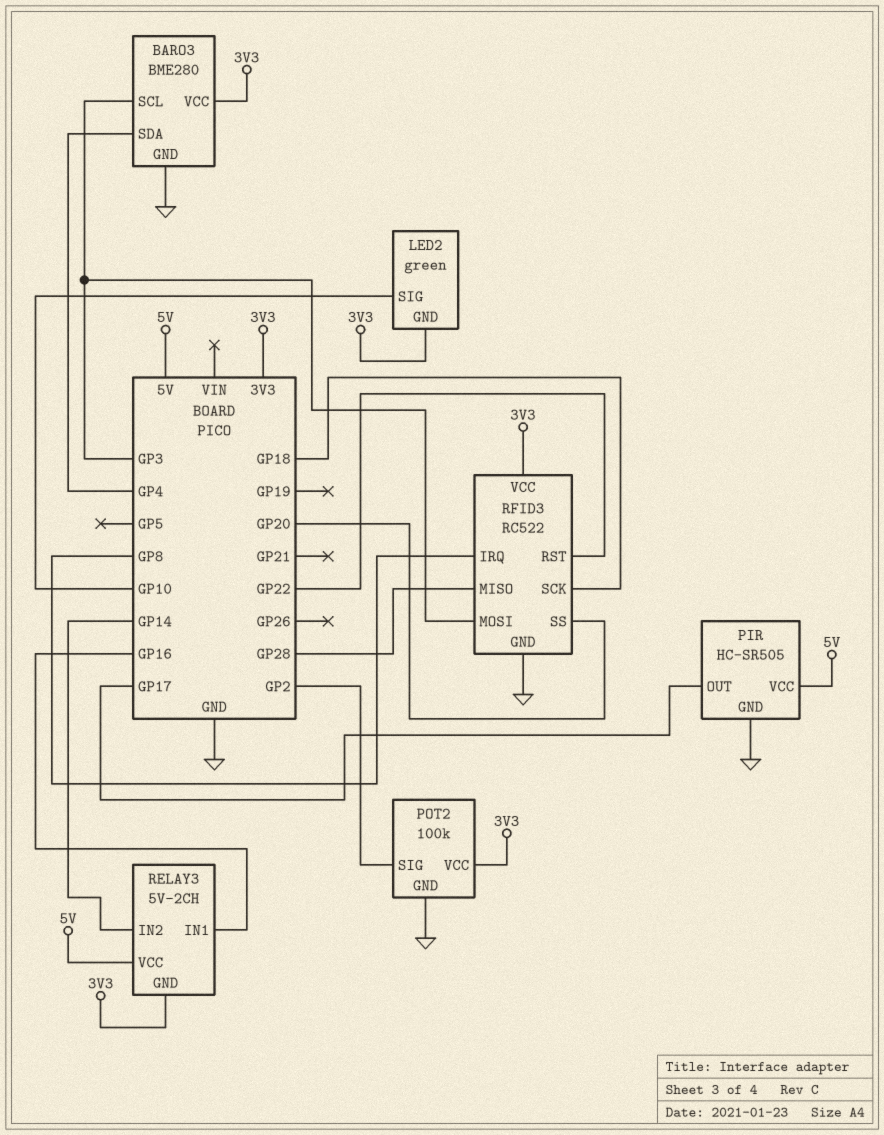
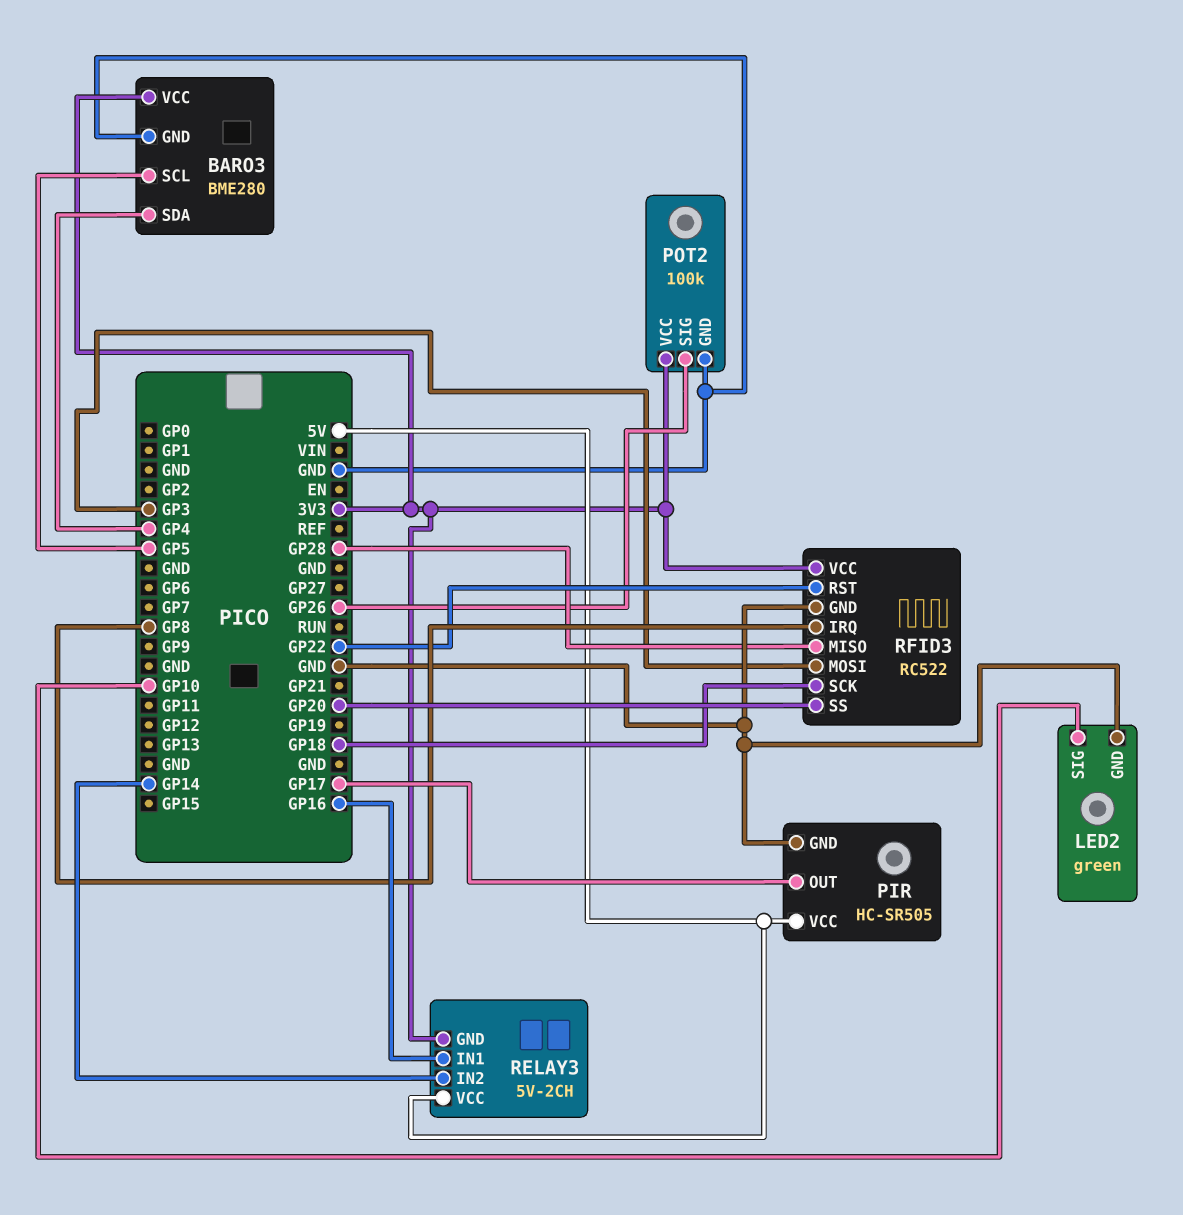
BARO3 pin SCL: GP3 -> GP5
LED2 pin GND: 3V3 -> GND
POT2 pin SIG: GP2 -> GP26

